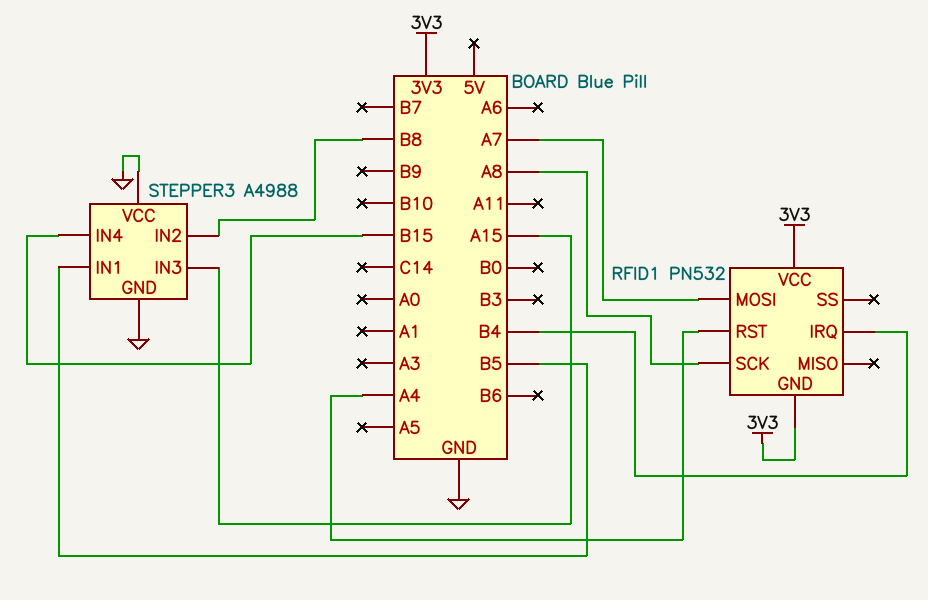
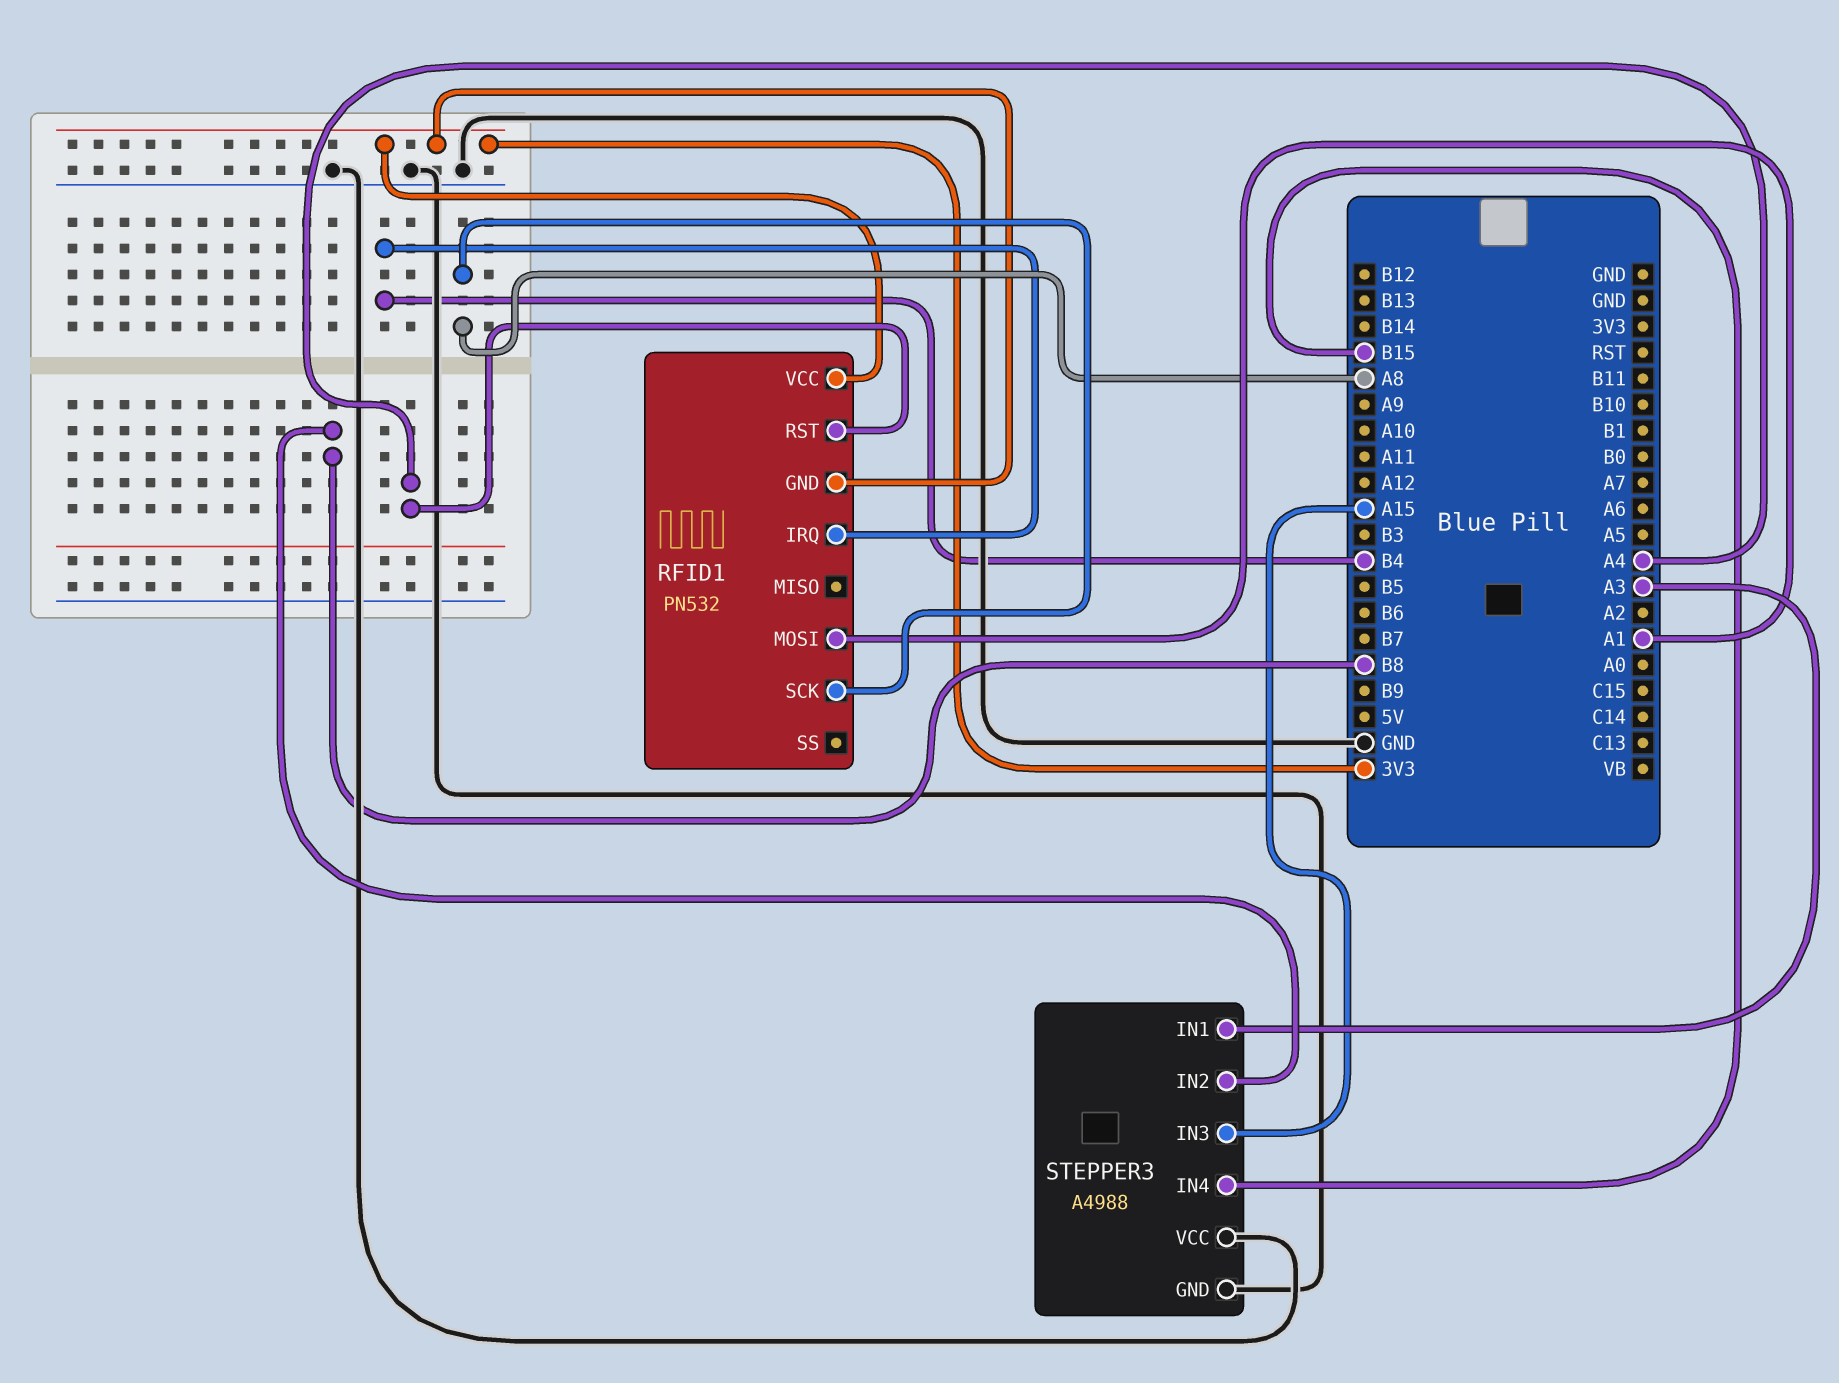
RFID1 pin MOSI: A7 -> A1
STEPPER3 pin IN1: B5 -> A3

